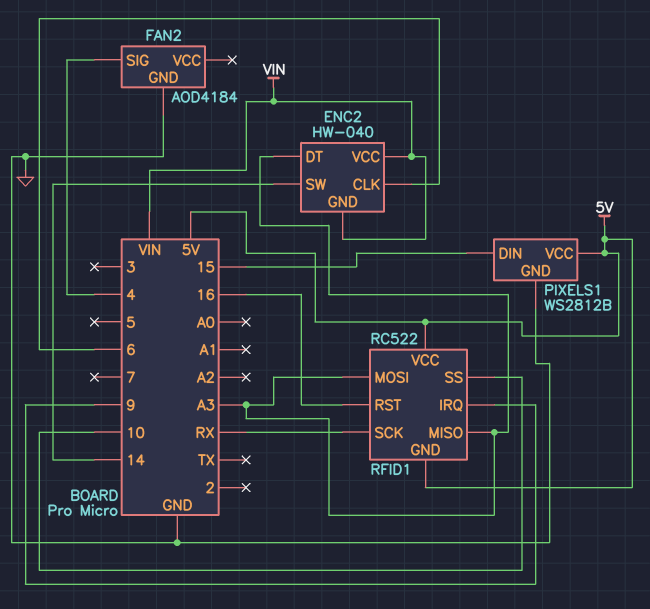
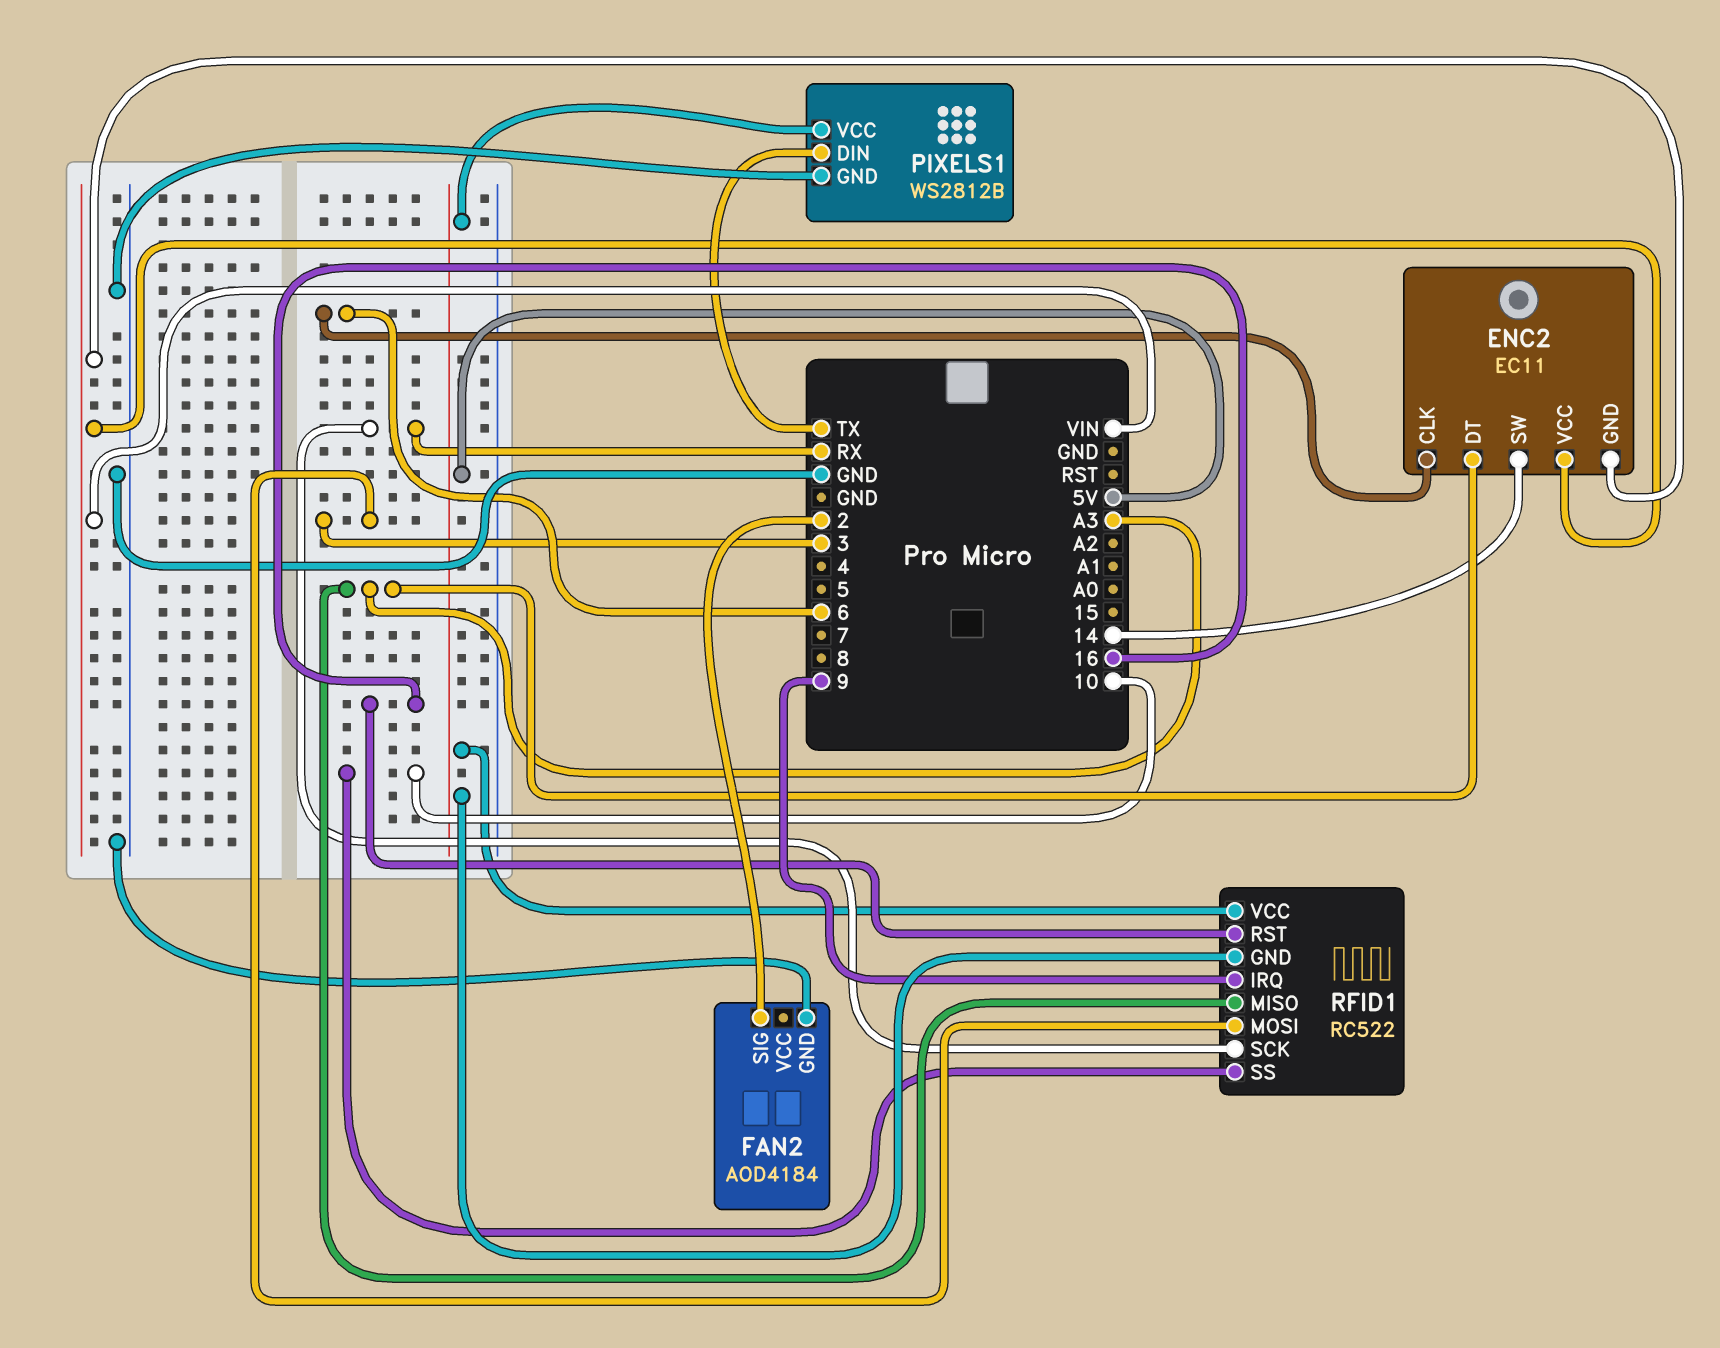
ENC2: HW-040 -> EC11
FAN2 pin SIG: 4 -> 2
PIXELS1 pin DIN: 15 -> TX
RFID1 pin MOSI: A3 -> 3

